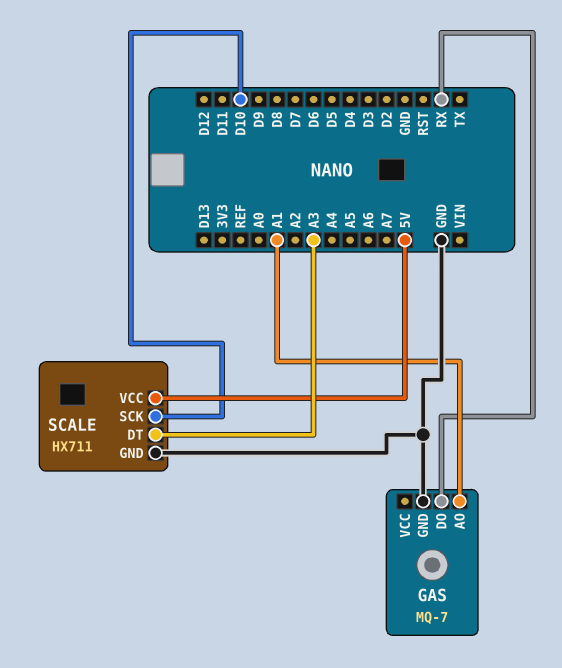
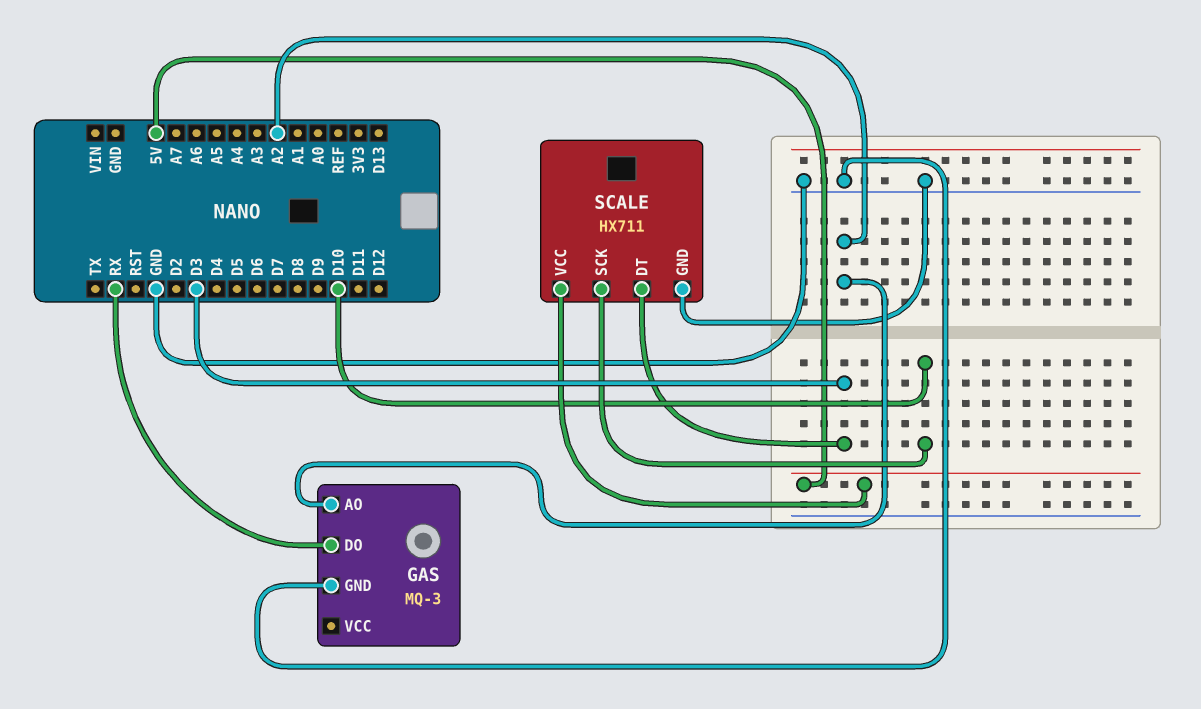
GAS: MQ-7 -> MQ-3
GAS pin AO: A1 -> A2
SCALE pin DT: A3 -> D3

